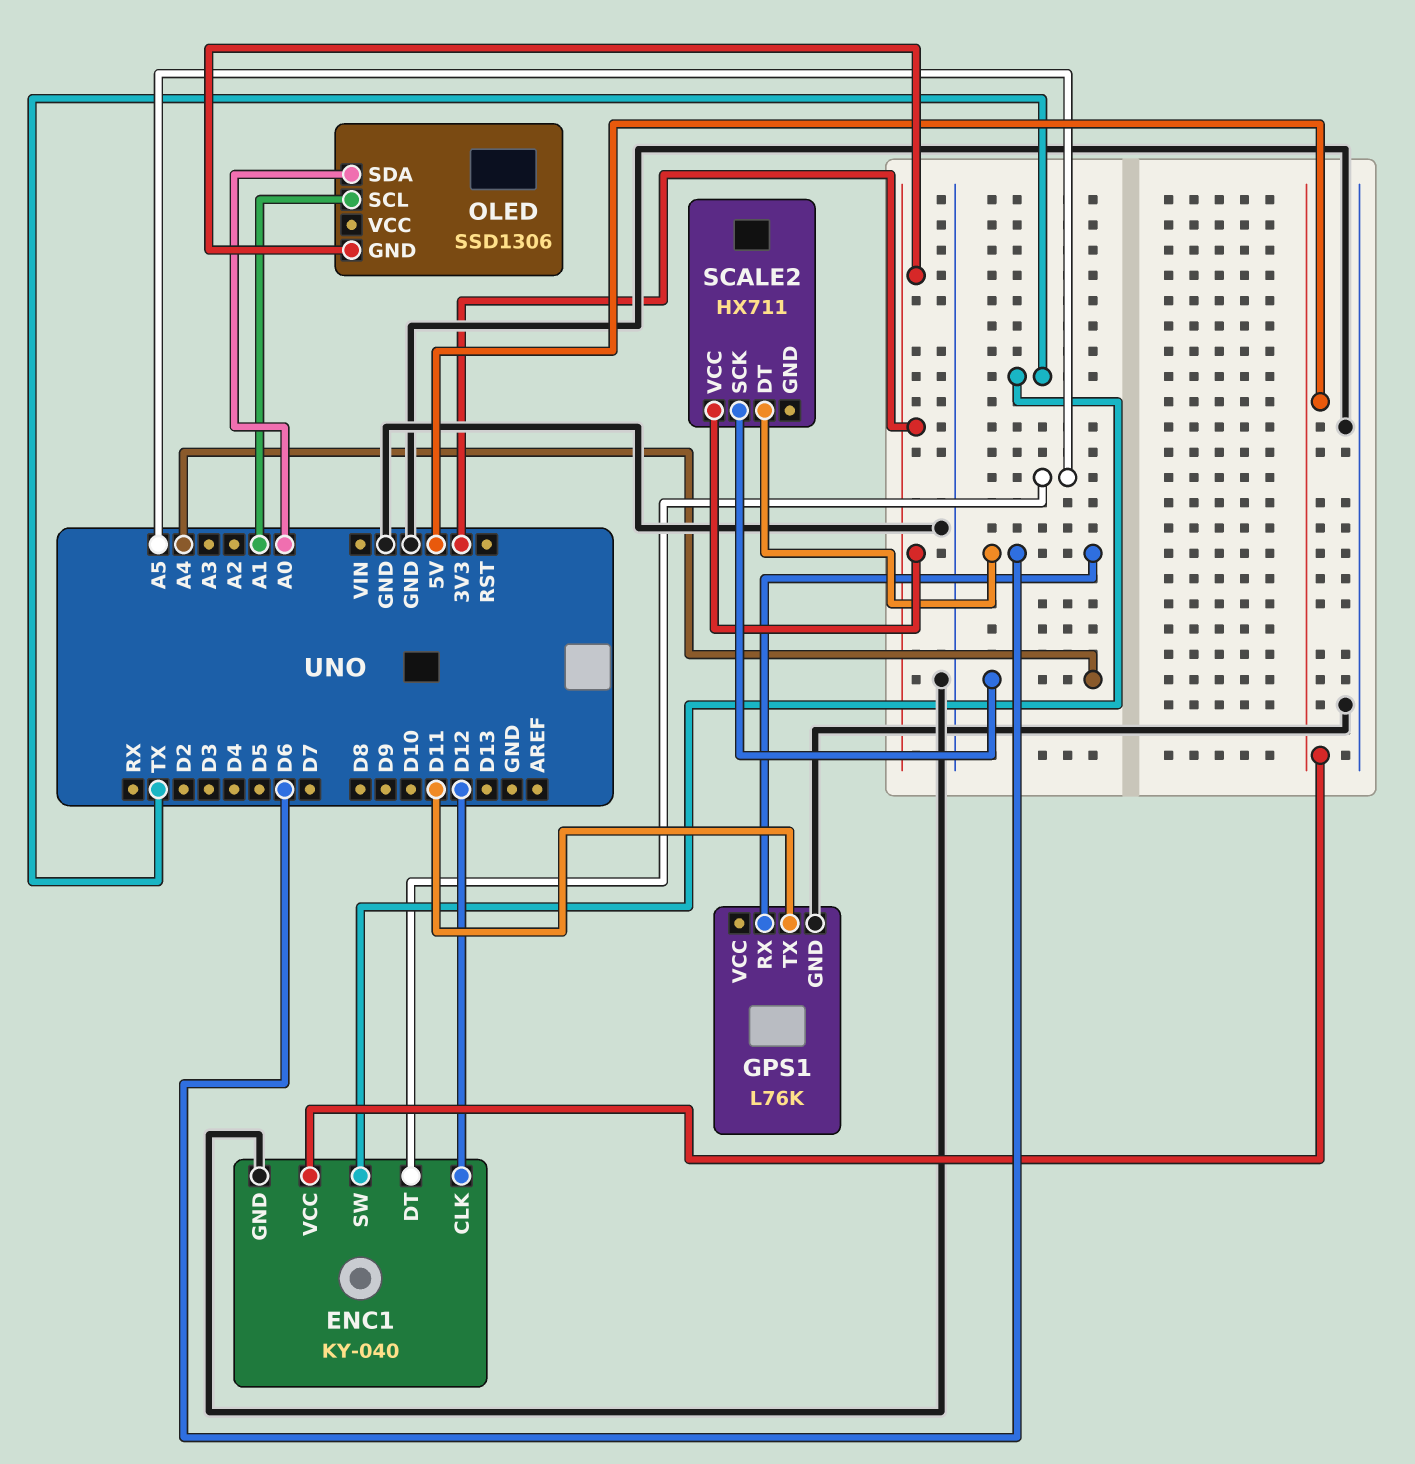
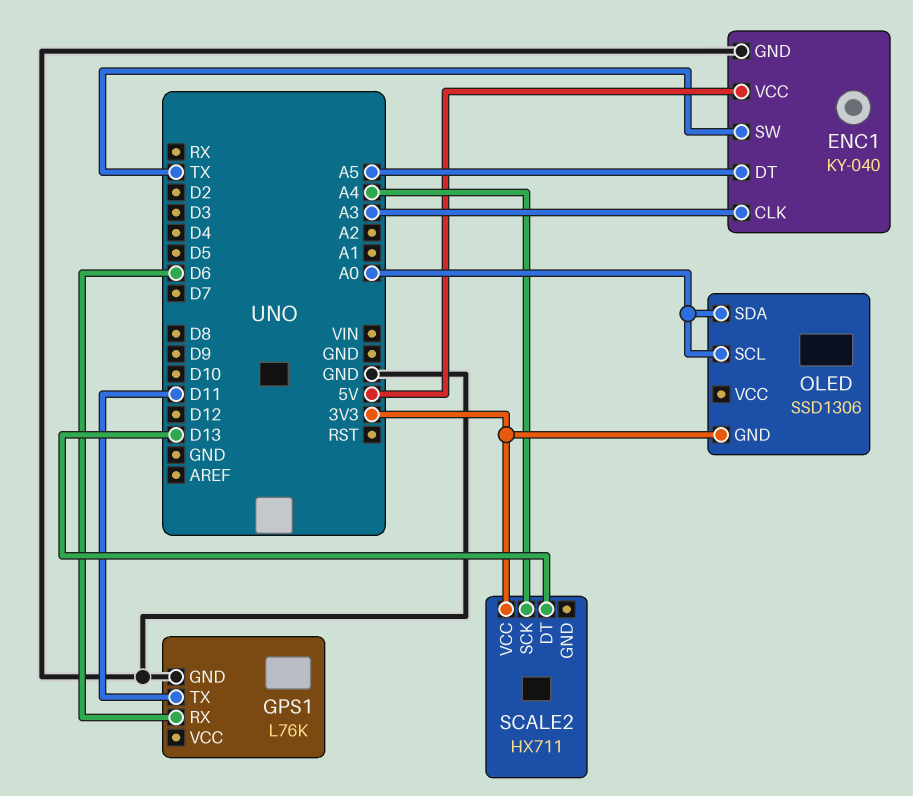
ENC1 pin CLK: D12 -> A3
OLED pin SCL: A1 -> A0
SCALE2 pin DT: D6 -> D13

